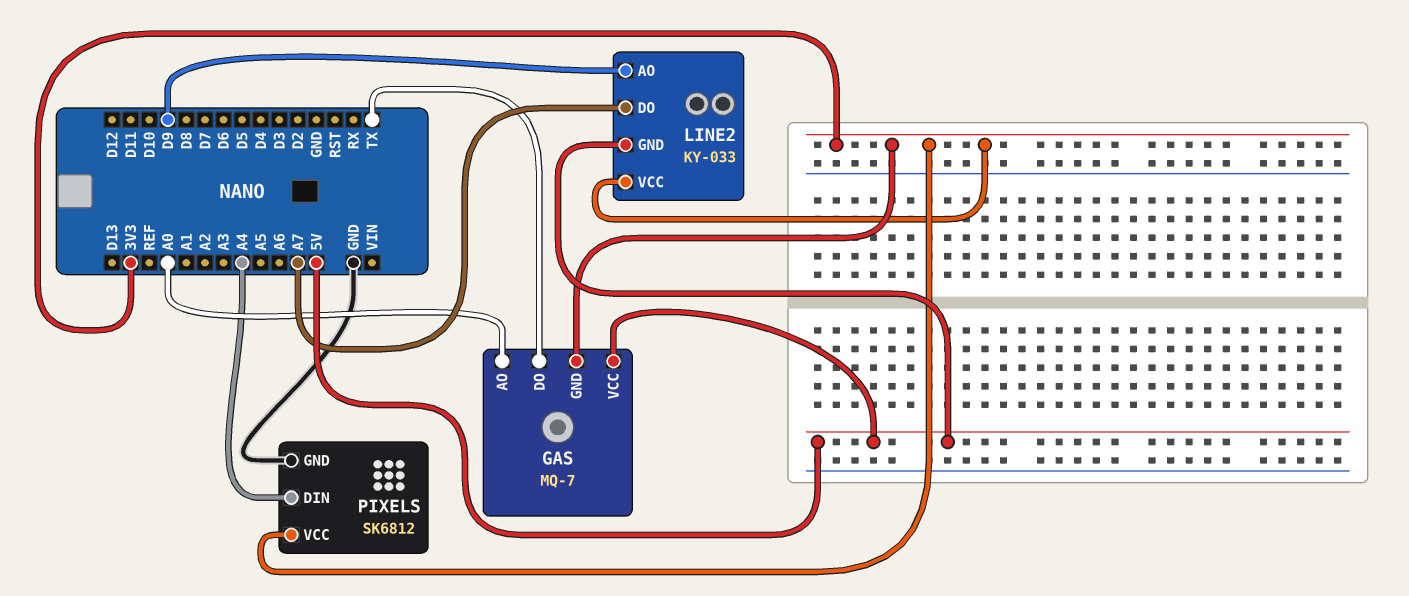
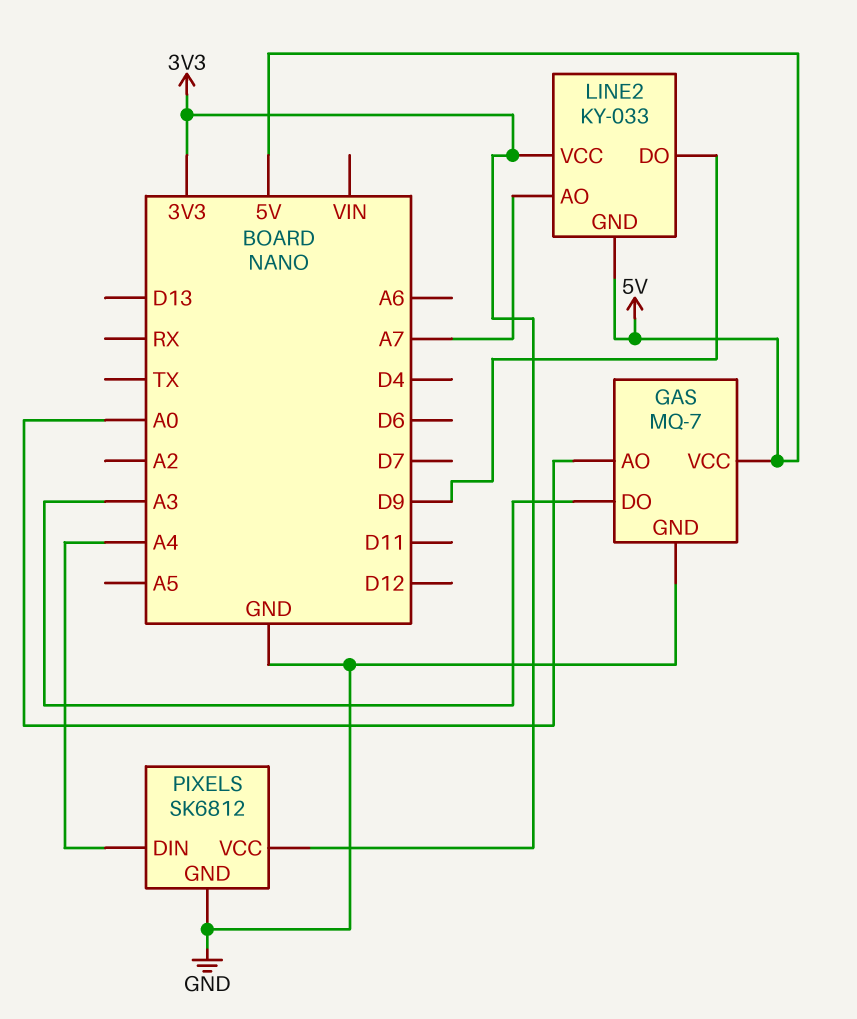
GAS pin DO: TX -> A3
GAS pin GND: 3V3 -> GND
LINE2 pin AO: D9 -> A7
LINE2 pin DO: A7 -> D9

